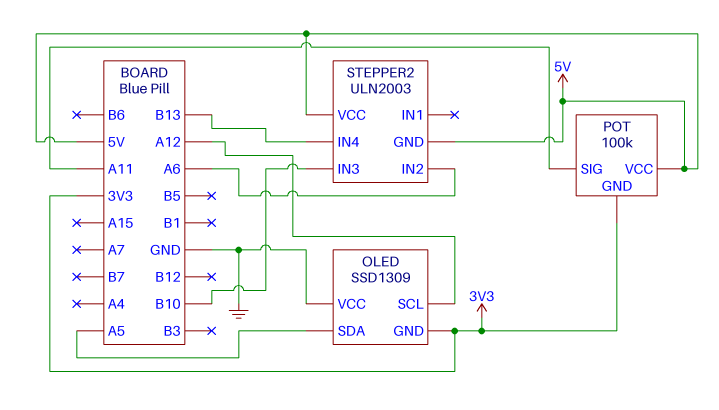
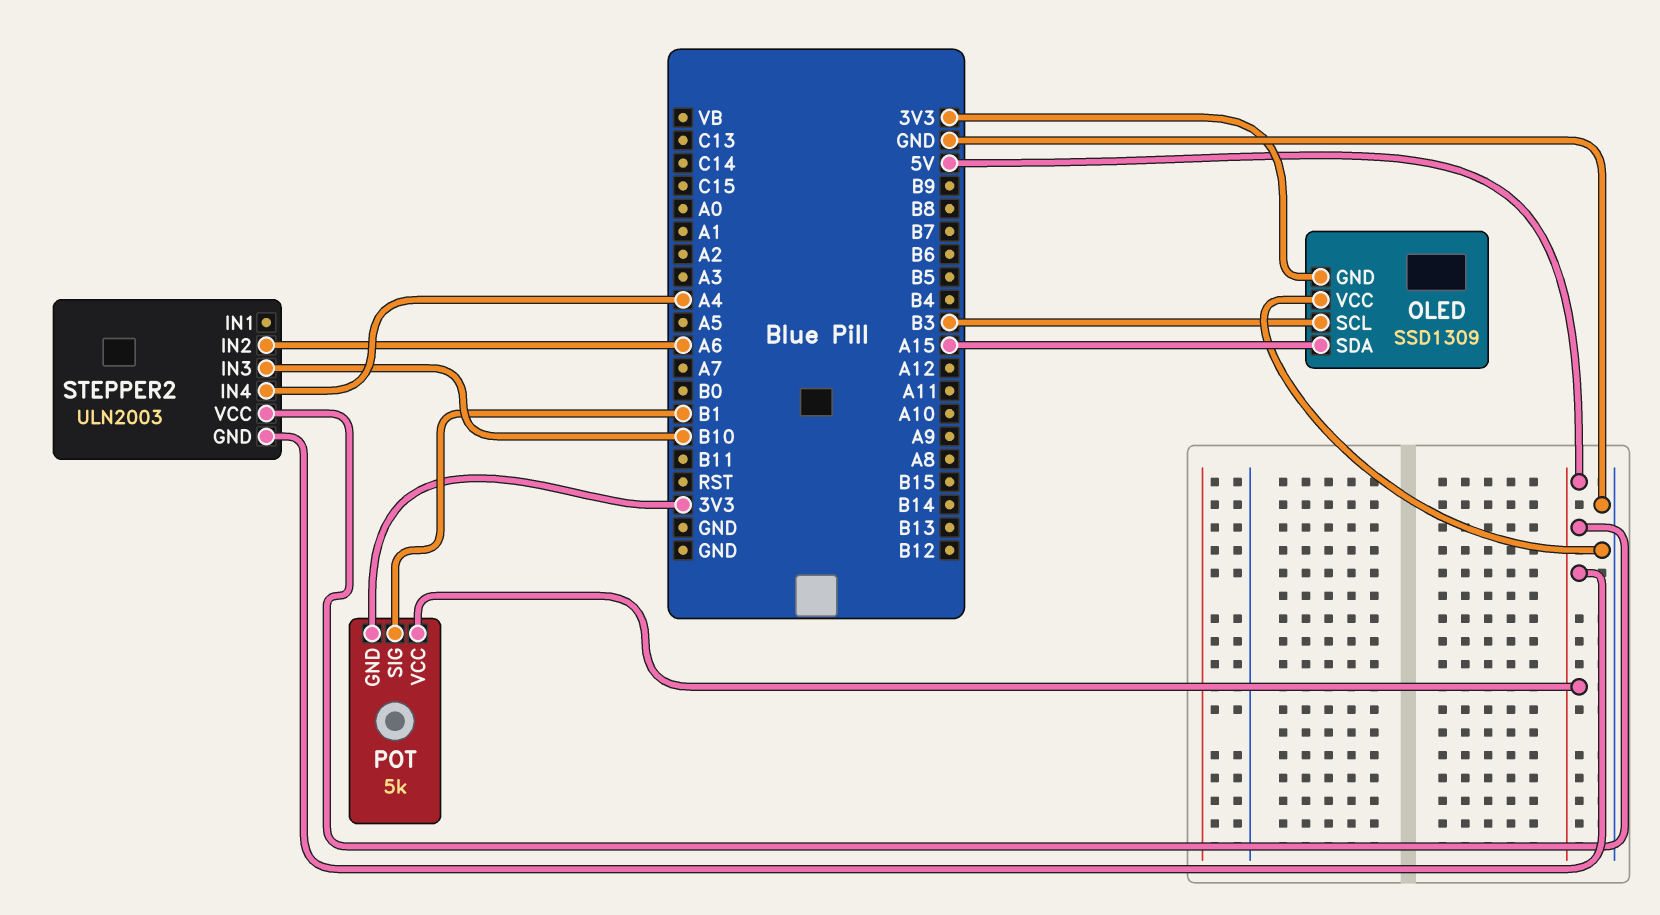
OLED pin SCL: A12 -> B3
OLED pin SDA: A5 -> A15
POT: 100k -> 5k
POT pin SIG: A11 -> B1
STEPPER2 pin IN4: B13 -> A4

